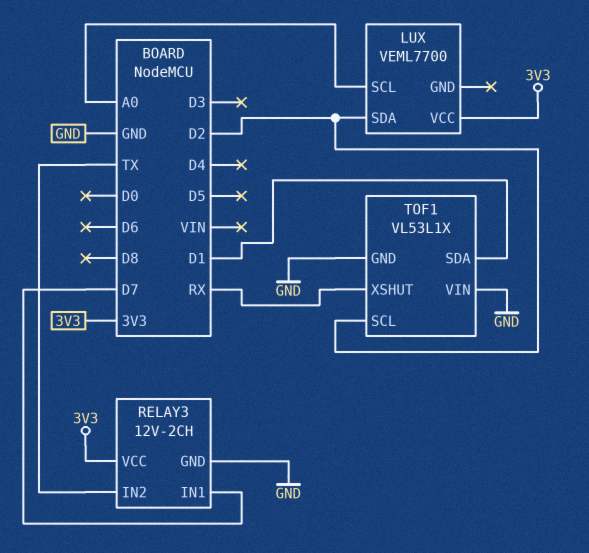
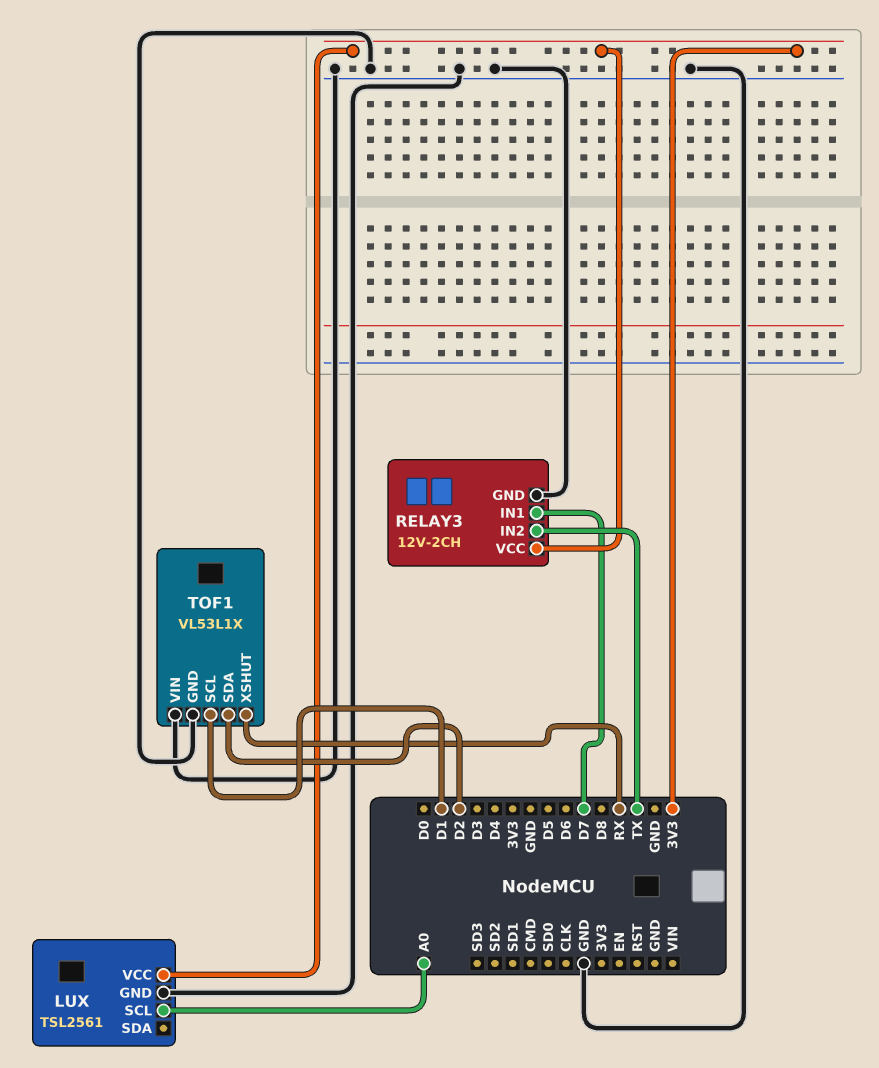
LUX: VEML7700 -> TSL2561
LUX pin GND: none -> GND
LUX pin SDA: D2 -> none
TOF1 pin SCL: D2 -> D1
TOF1 pin SDA: D1 -> D2

